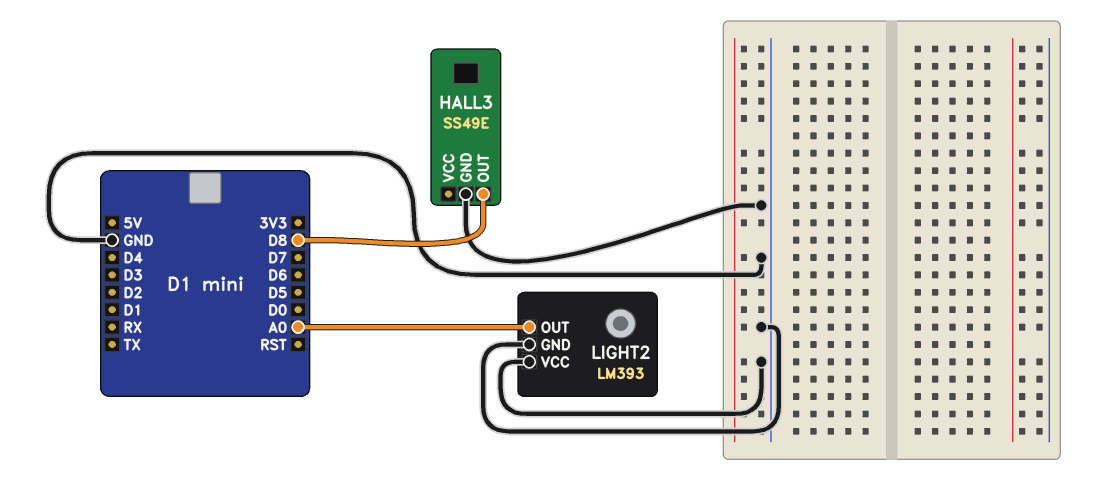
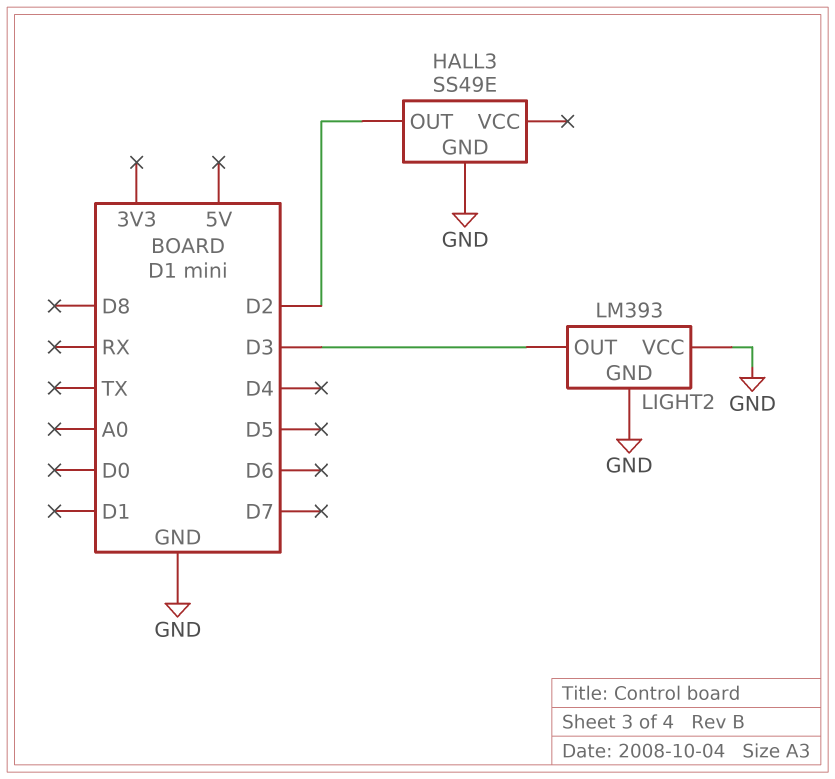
HALL3 pin OUT: D8 -> D2
LIGHT2 pin OUT: A0 -> D3

